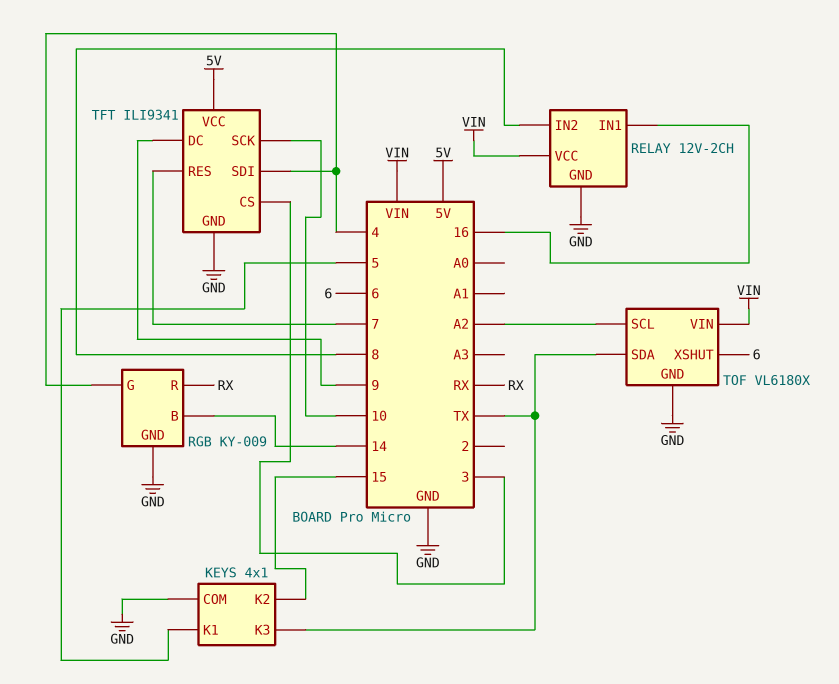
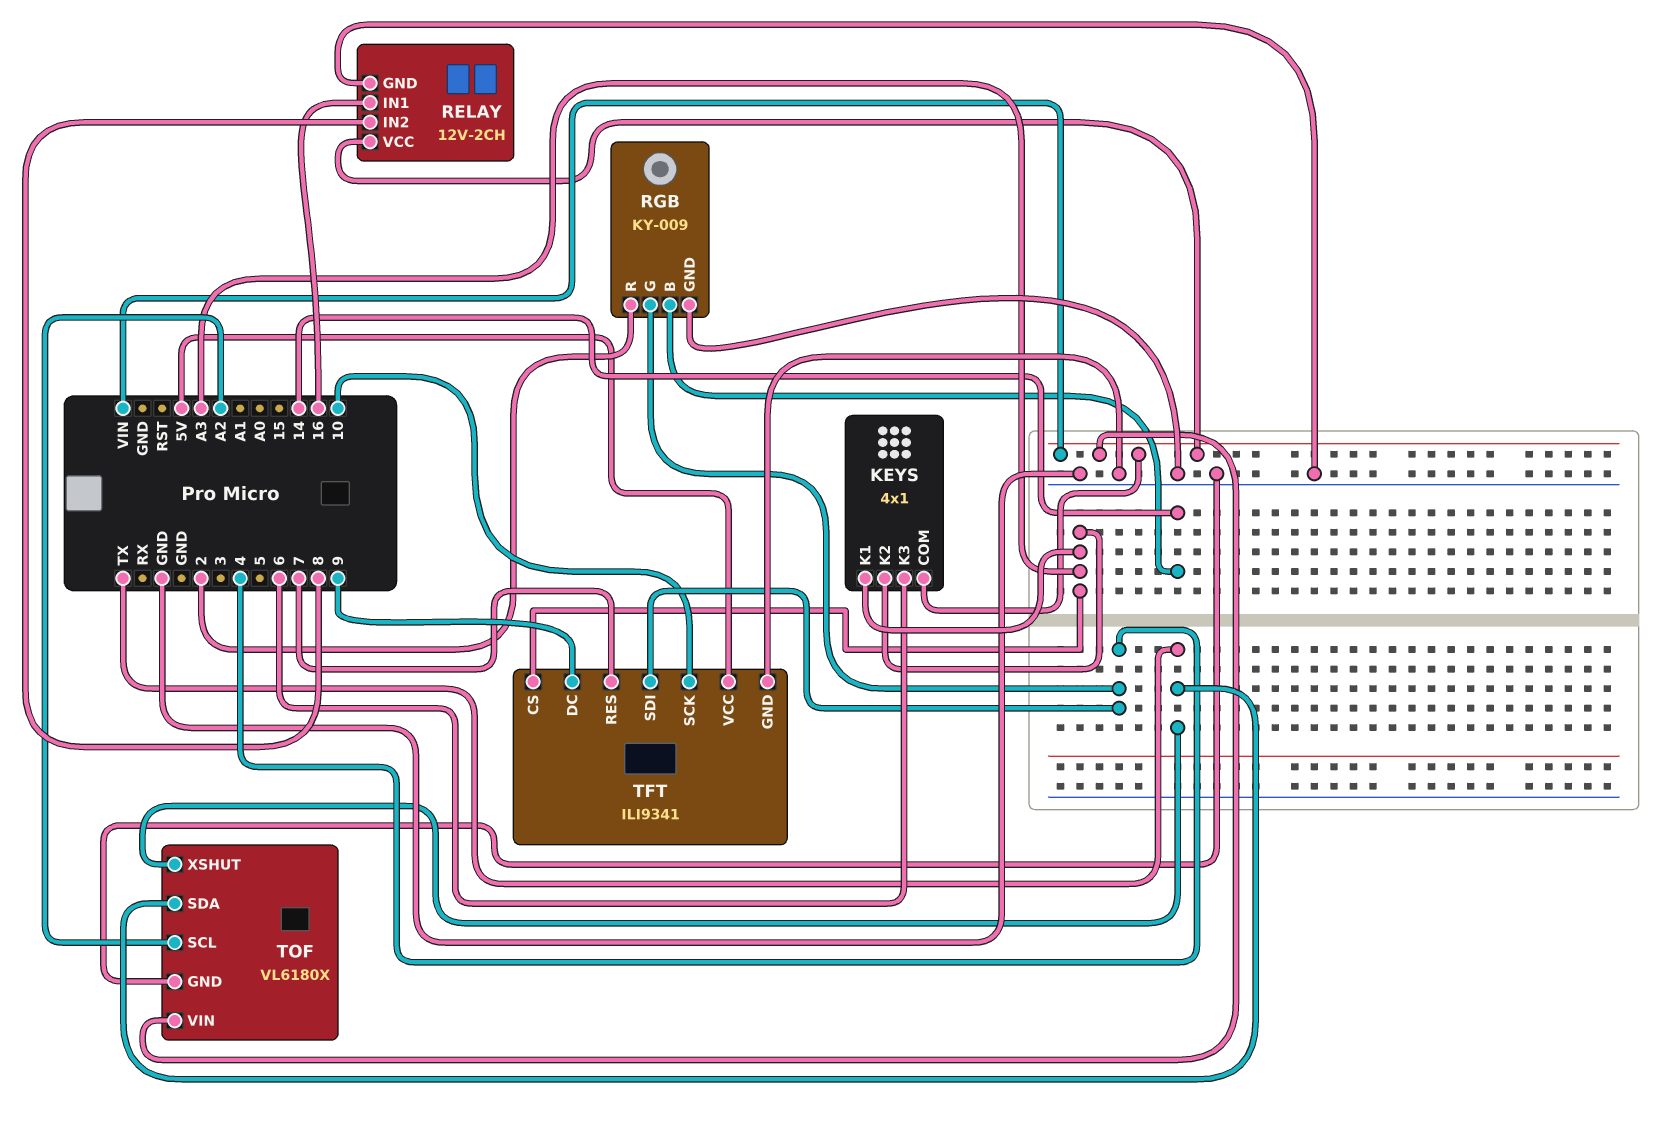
KEYS pin COM: GND -> VIN
KEYS pin K1: 5 -> A3
KEYS pin K2: 15 -> A3
KEYS pin K3: TX -> 6
RGB pin R: RX -> 2
TFT pin CS: 3 -> A3
TOF pin XSHUT: 6 -> TX

